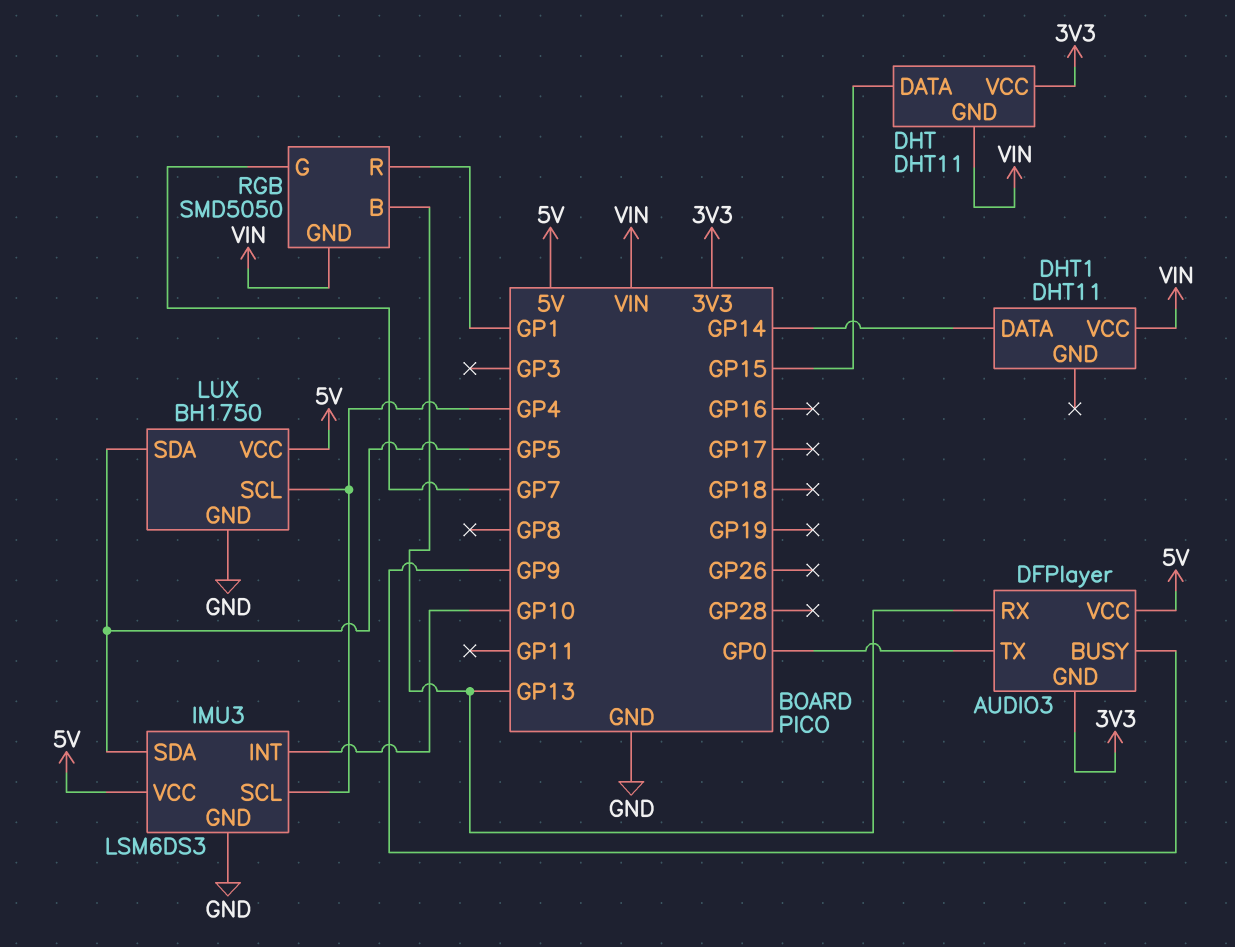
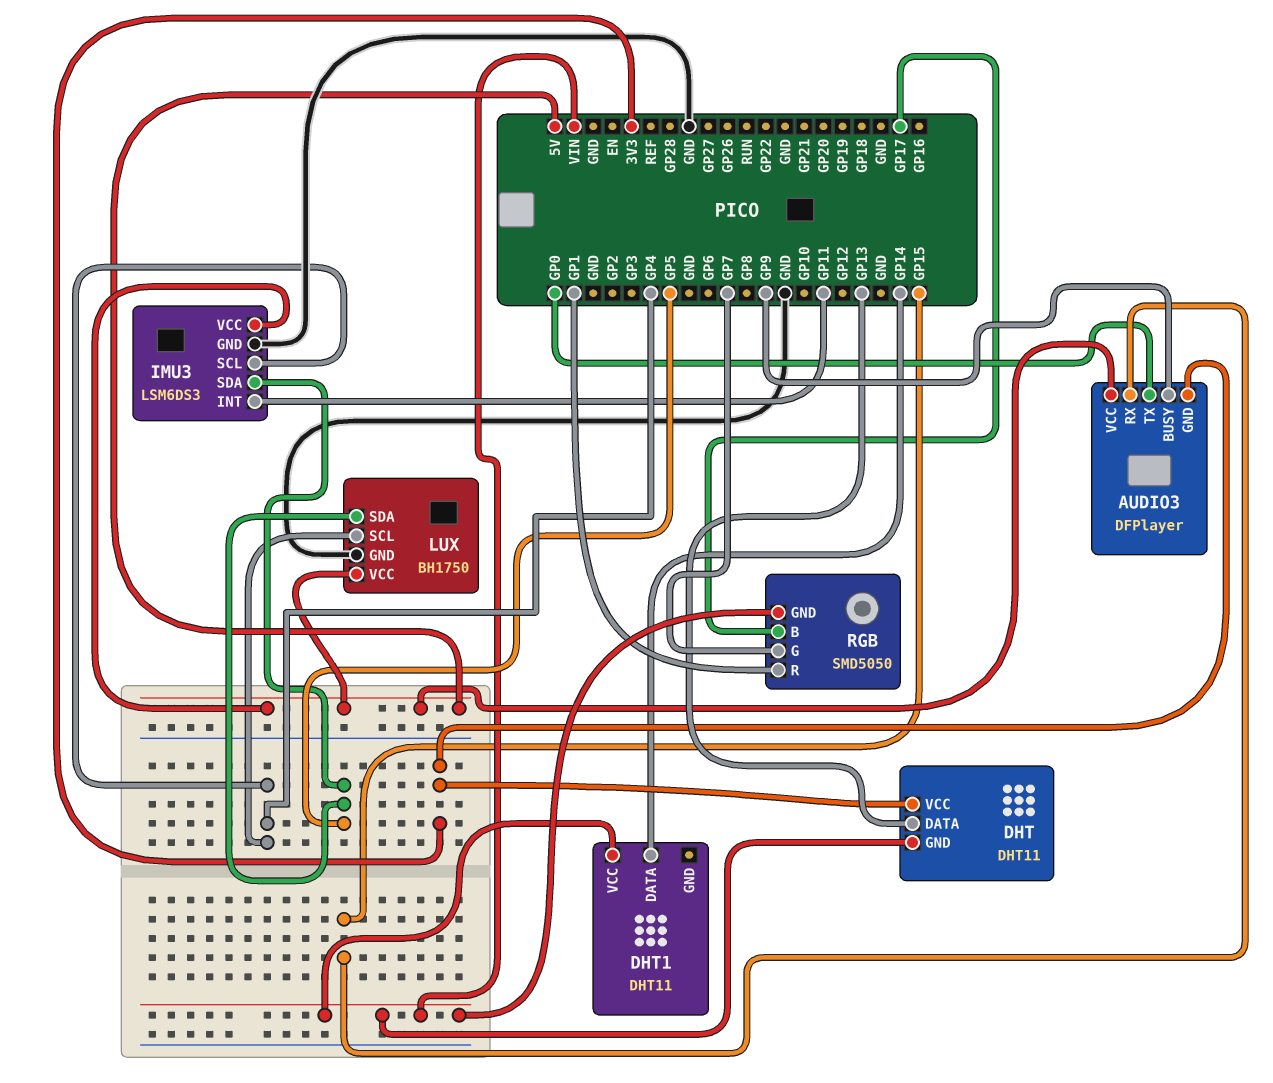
AUDIO3 pin RX: GP13 -> GP15
DHT pin DATA: GP15 -> GP13
IMU3 pin INT: GP10 -> GP11
RGB pin B: GP13 -> GP17

